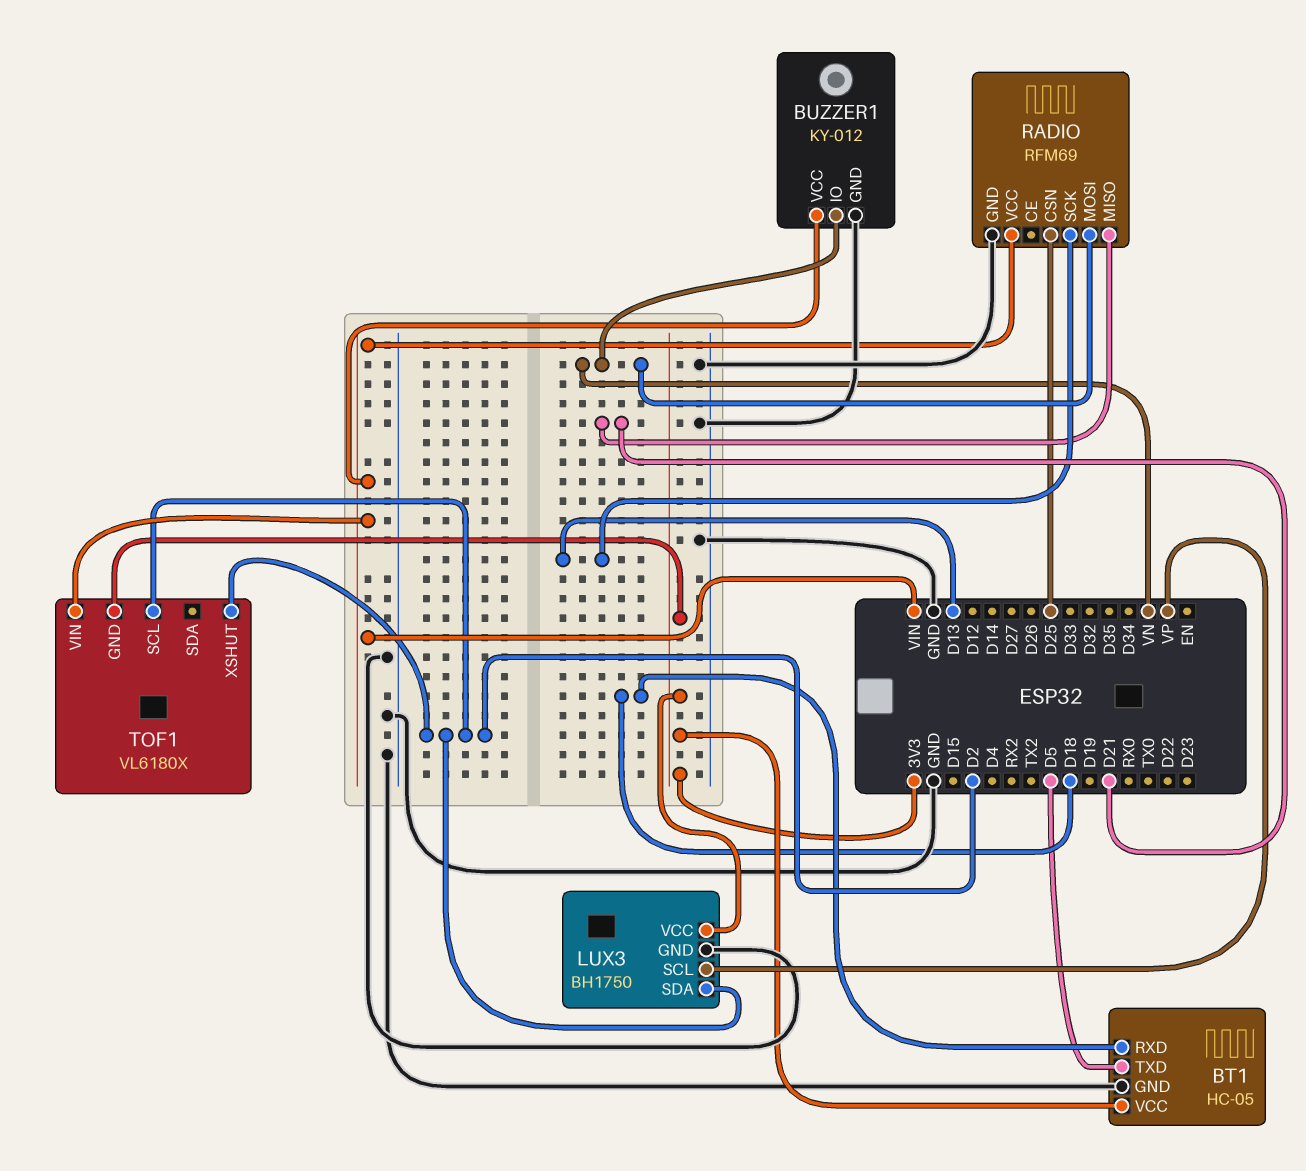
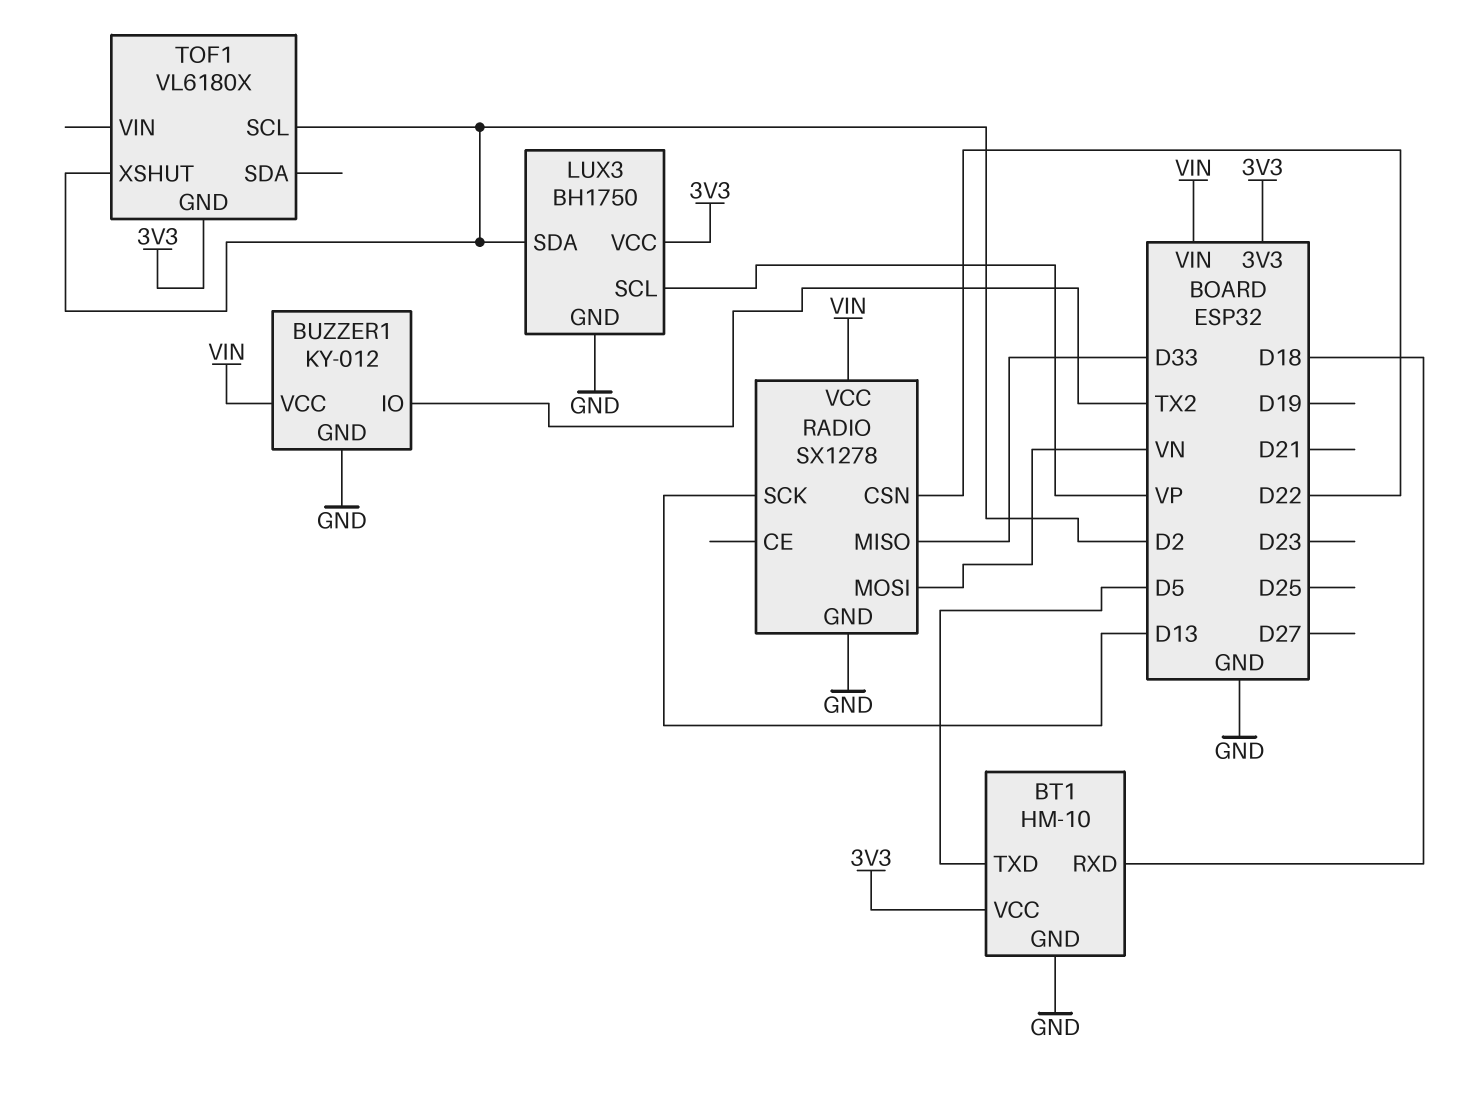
BT1: HC-05 -> HM-10
BUZZER1 pin IO: VN -> TX2
RADIO: RFM69 -> SX1278
RADIO pin CSN: D25 -> D22
RADIO pin MISO: D21 -> D33
TOF1 pin VIN: VIN -> none

